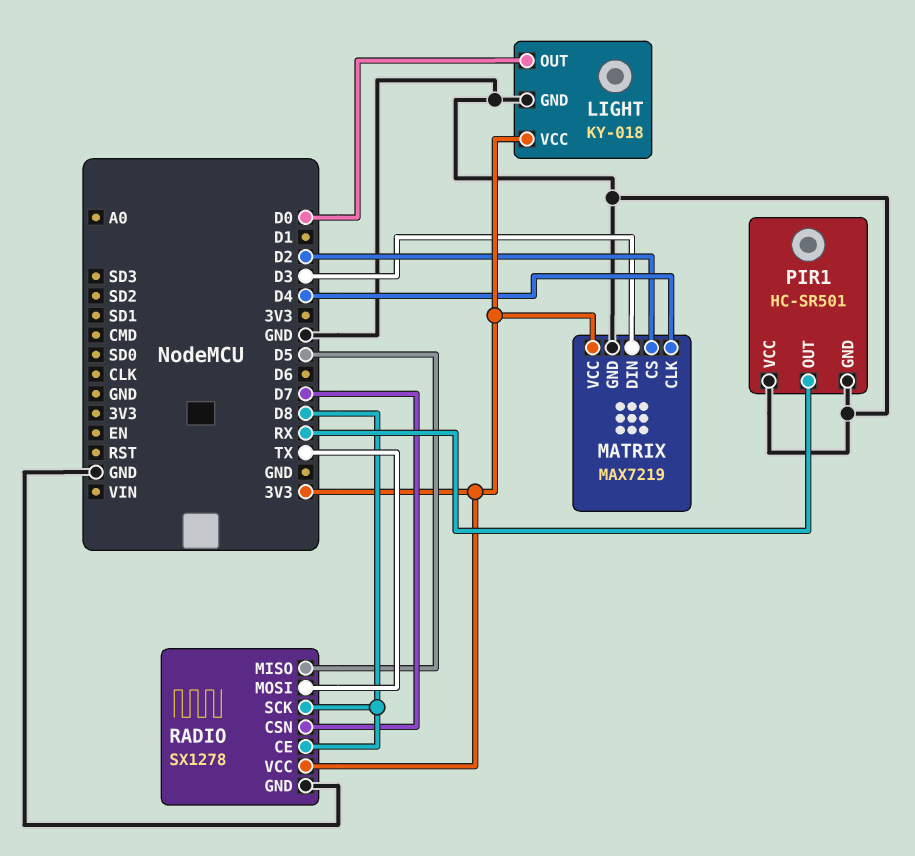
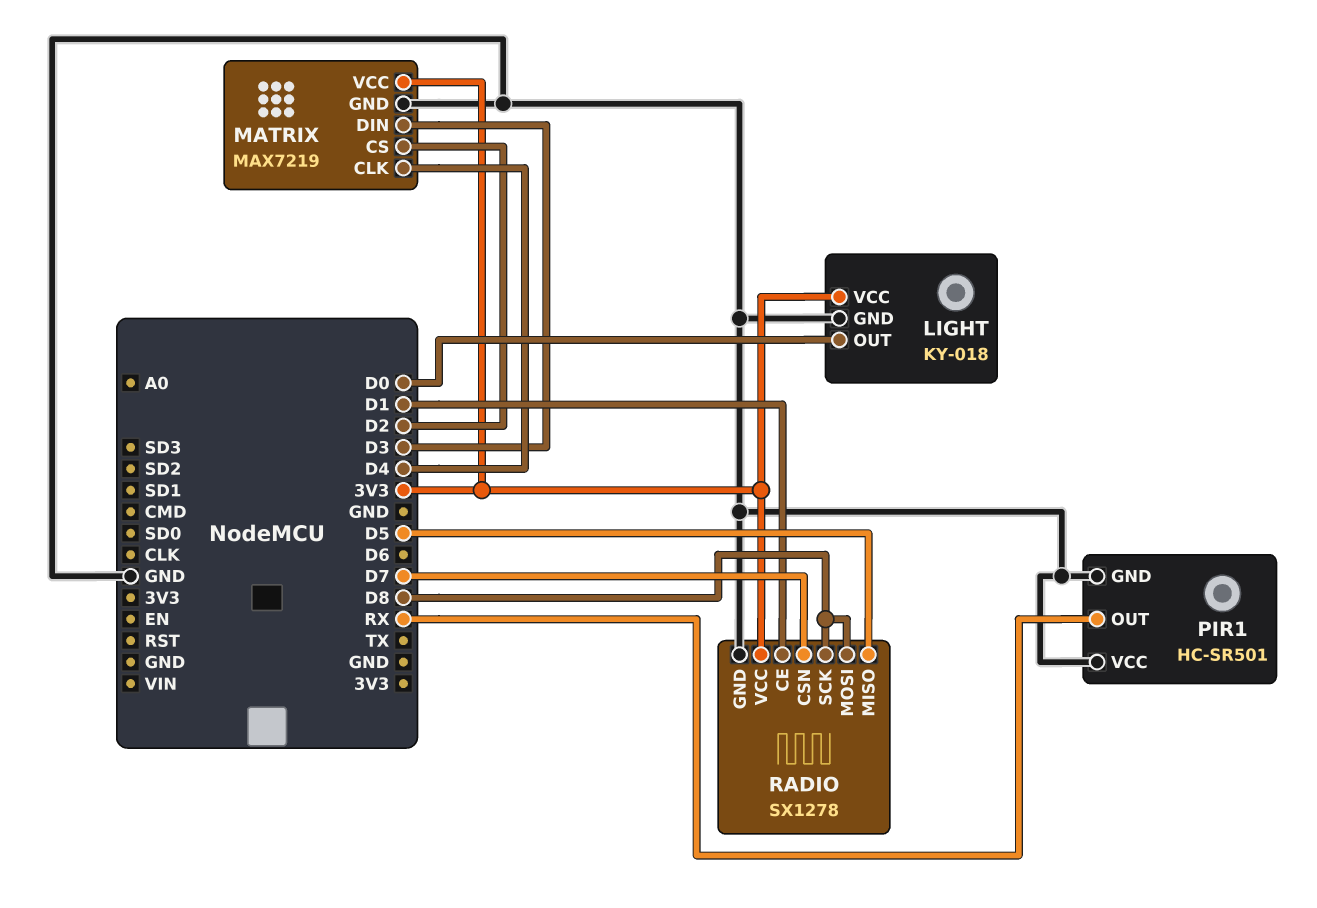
RADIO pin CE: D8 -> D1
RADIO pin MOSI: TX -> D8

